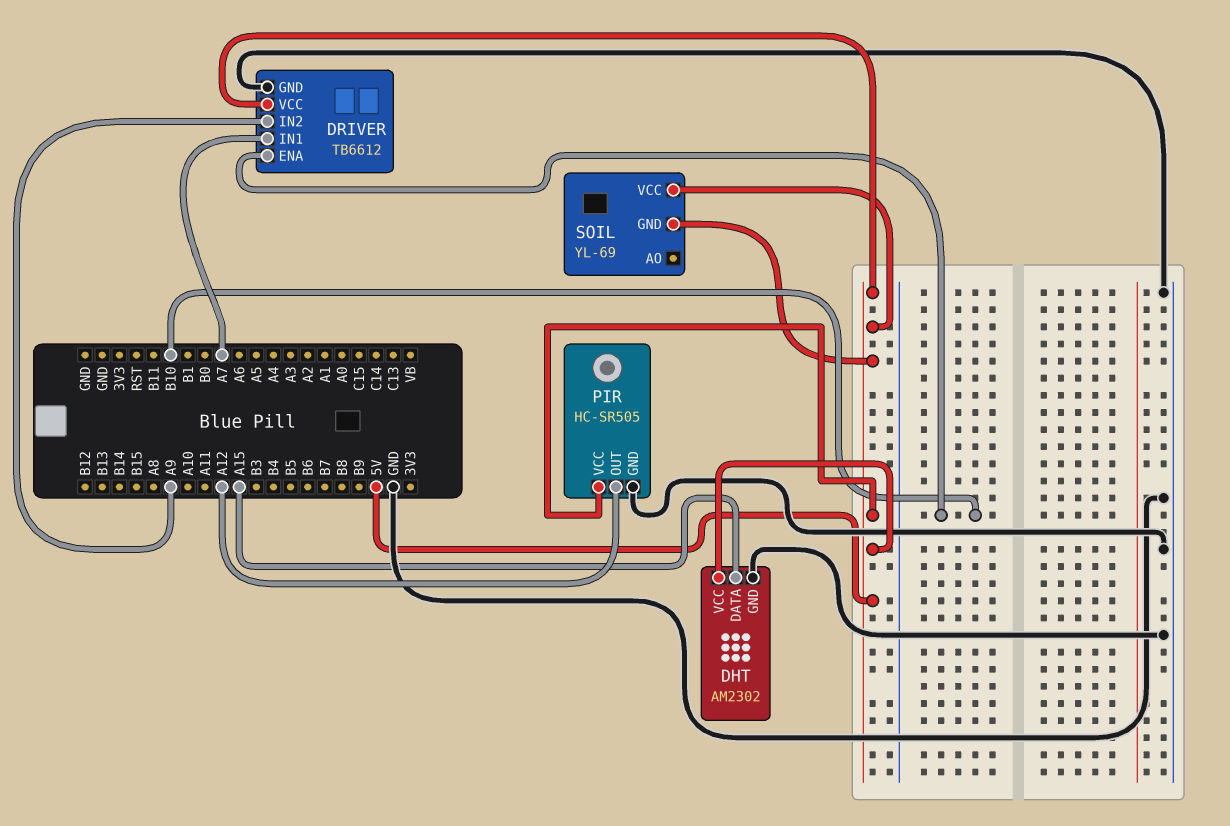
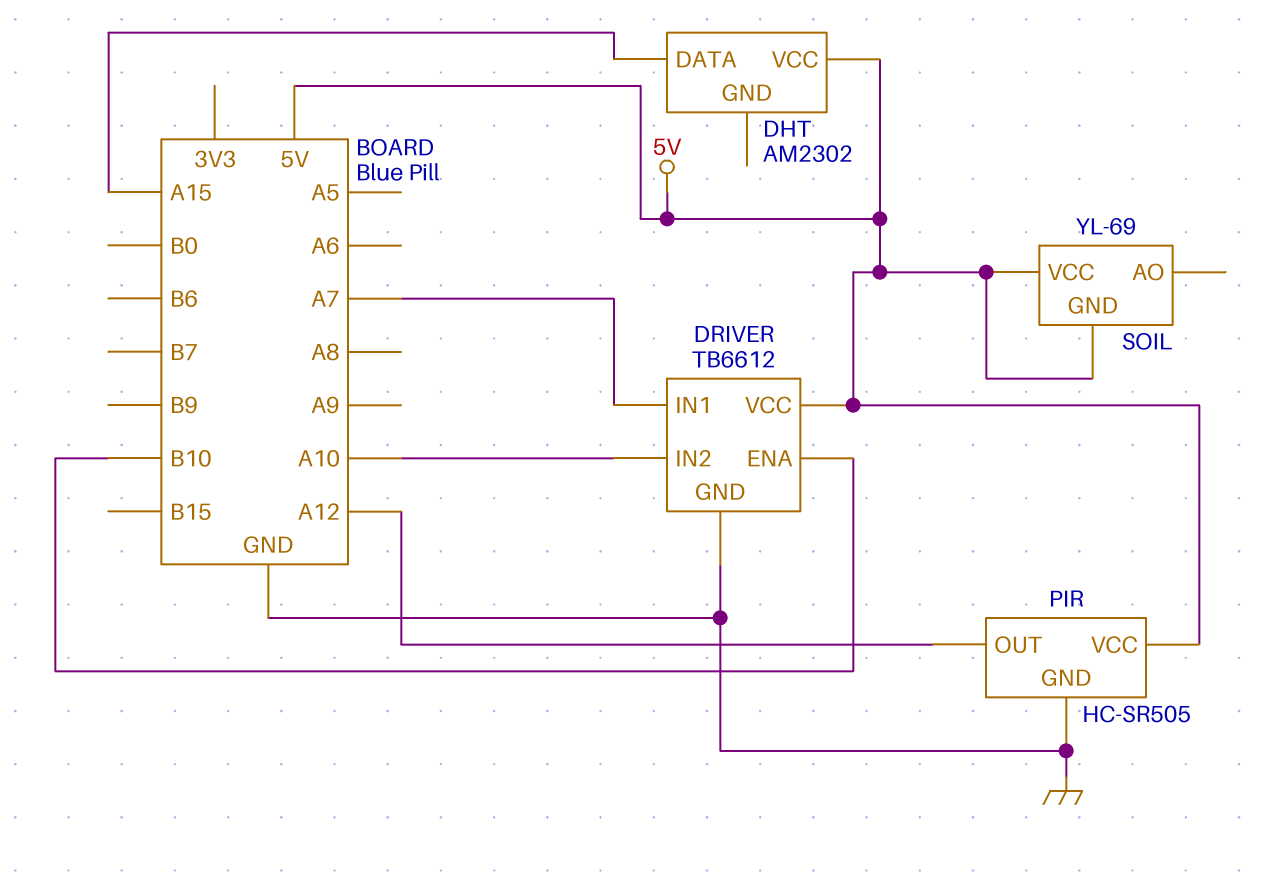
DHT pin GND: GND -> none
DRIVER pin IN2: A9 -> A10

